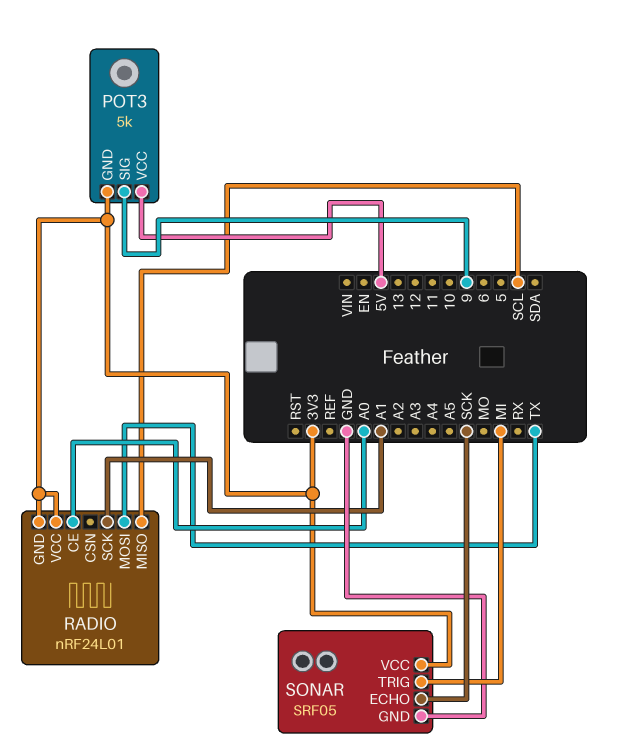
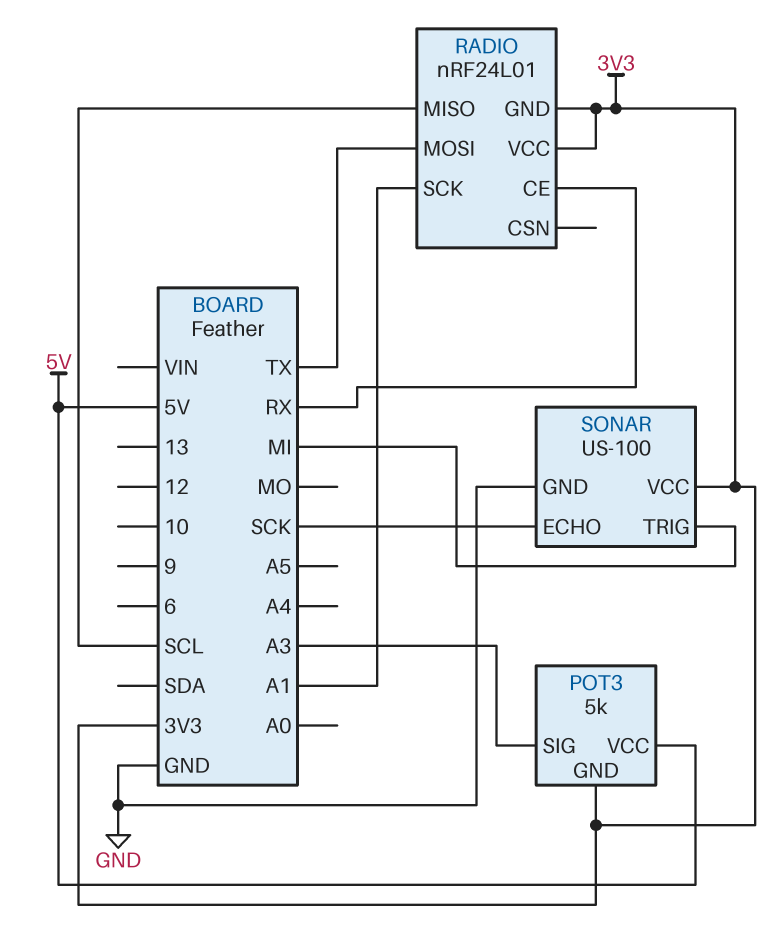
POT3 pin SIG: 9 -> A3
RADIO pin CE: A0 -> RX
SONAR: SRF05 -> US-100

